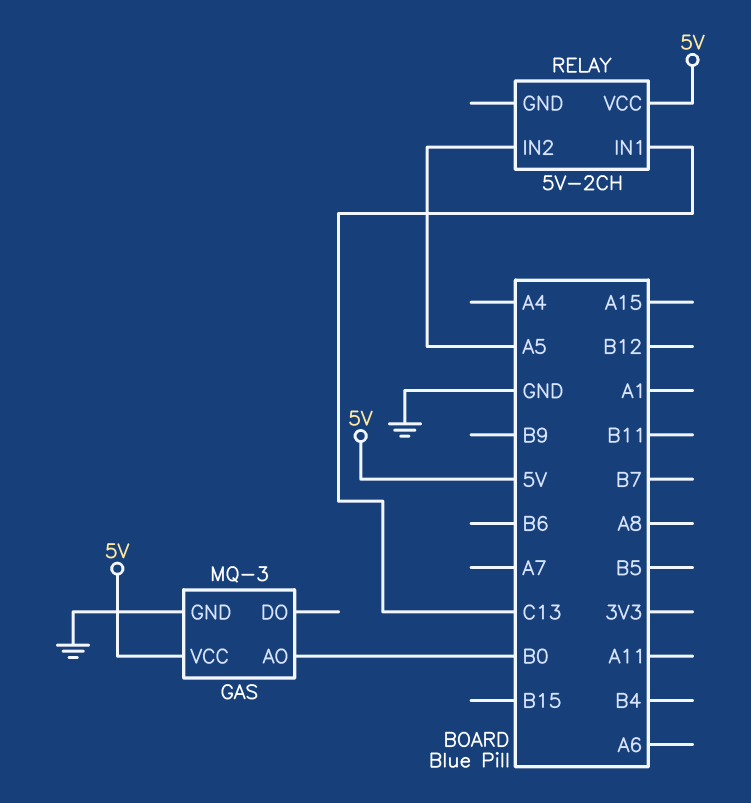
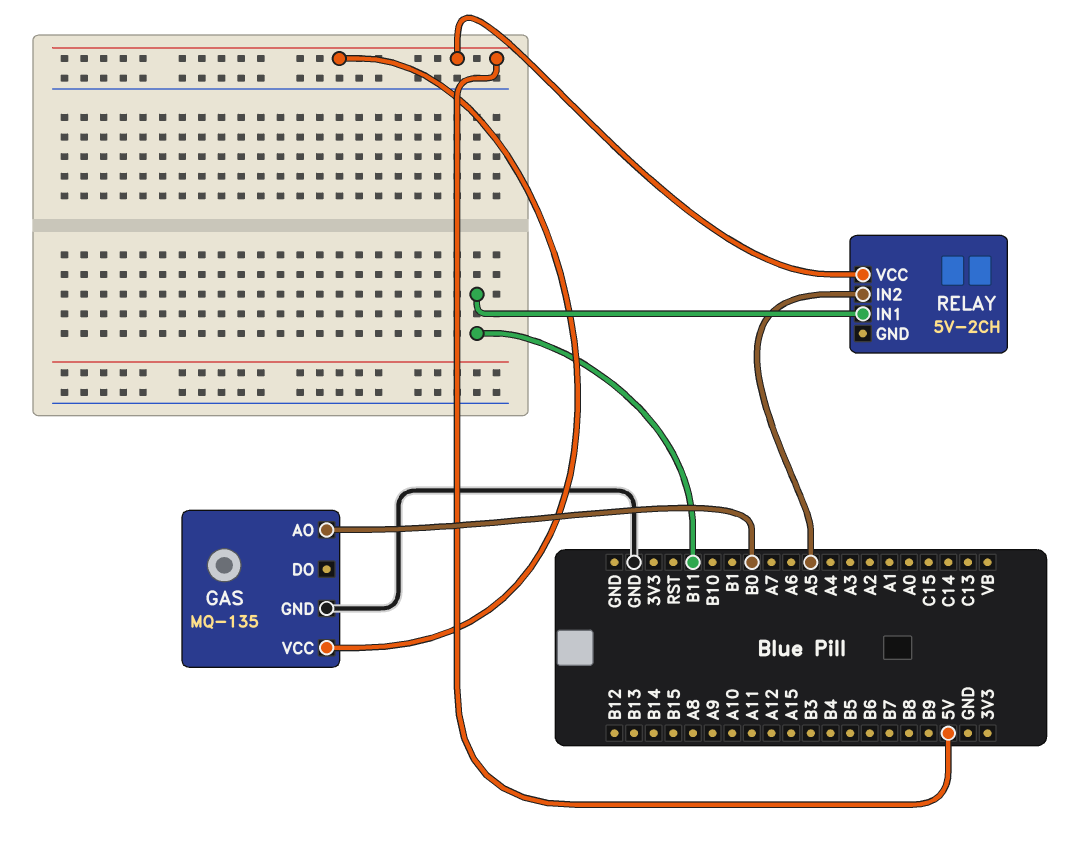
GAS: MQ-3 -> MQ-135
RELAY pin IN1: C13 -> B11

